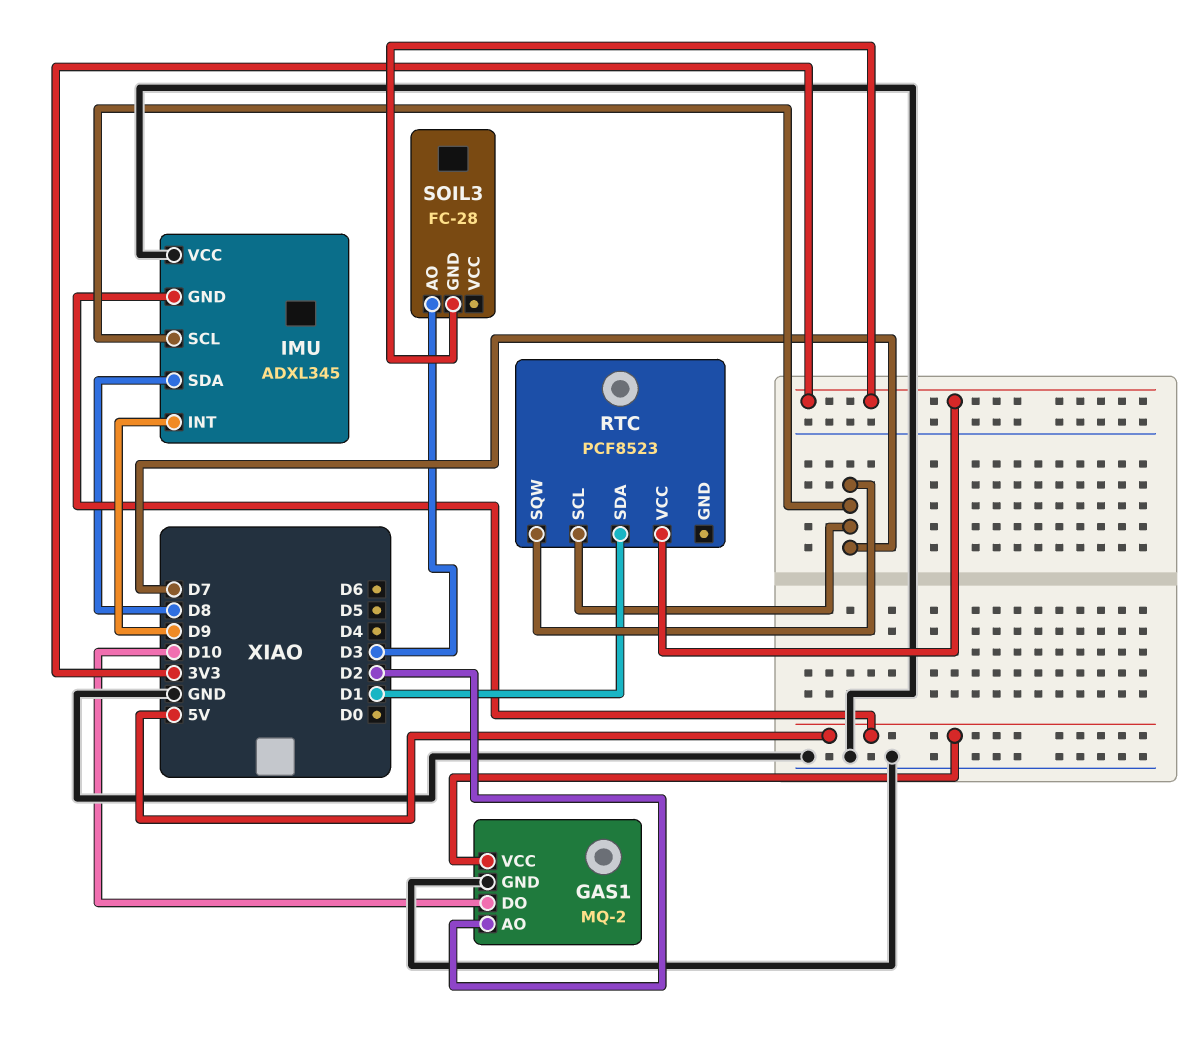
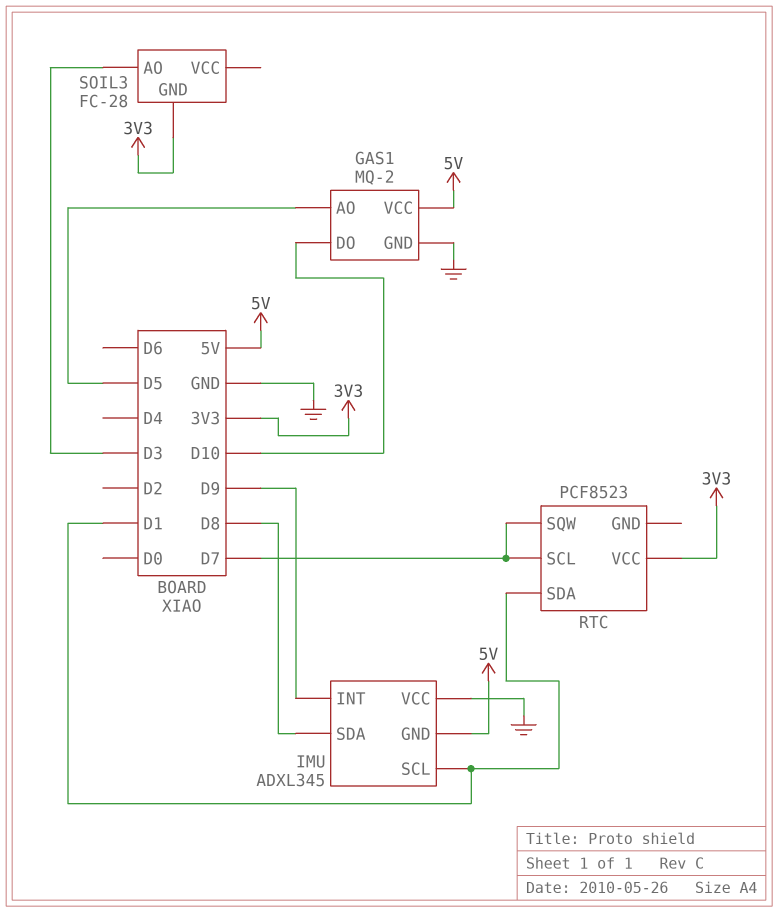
GAS1 pin AO: D2 -> D5
IMU pin SCL: D7 -> D1

